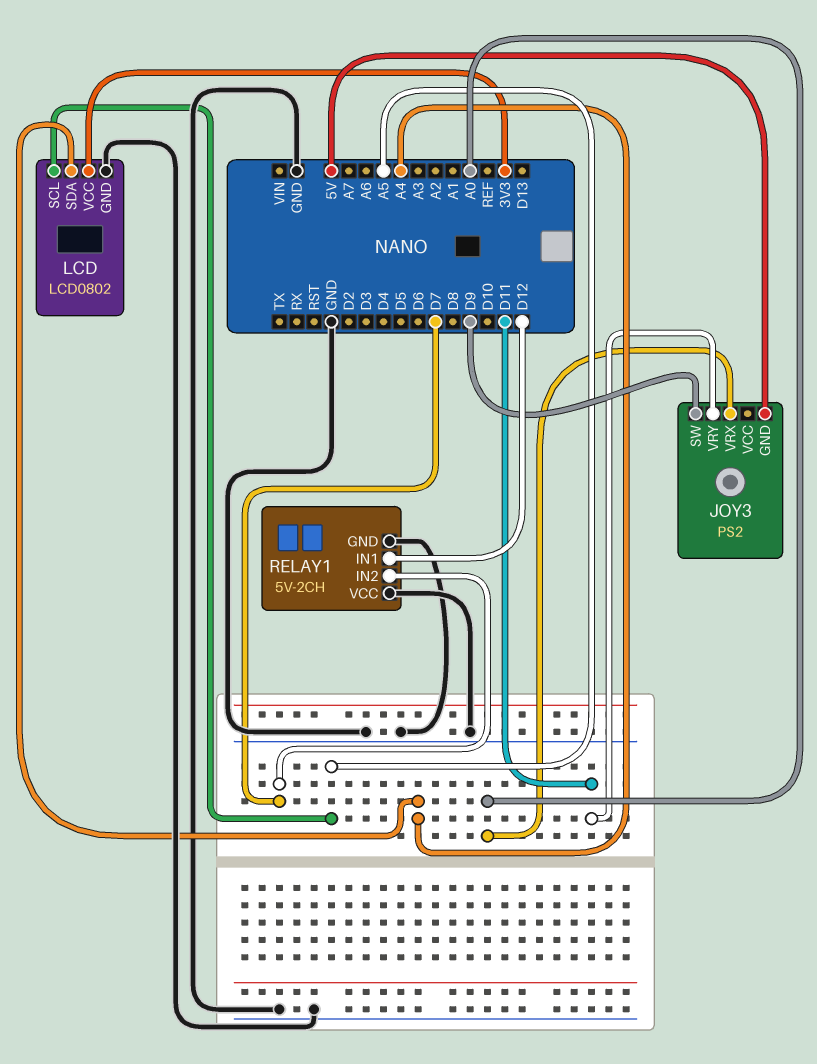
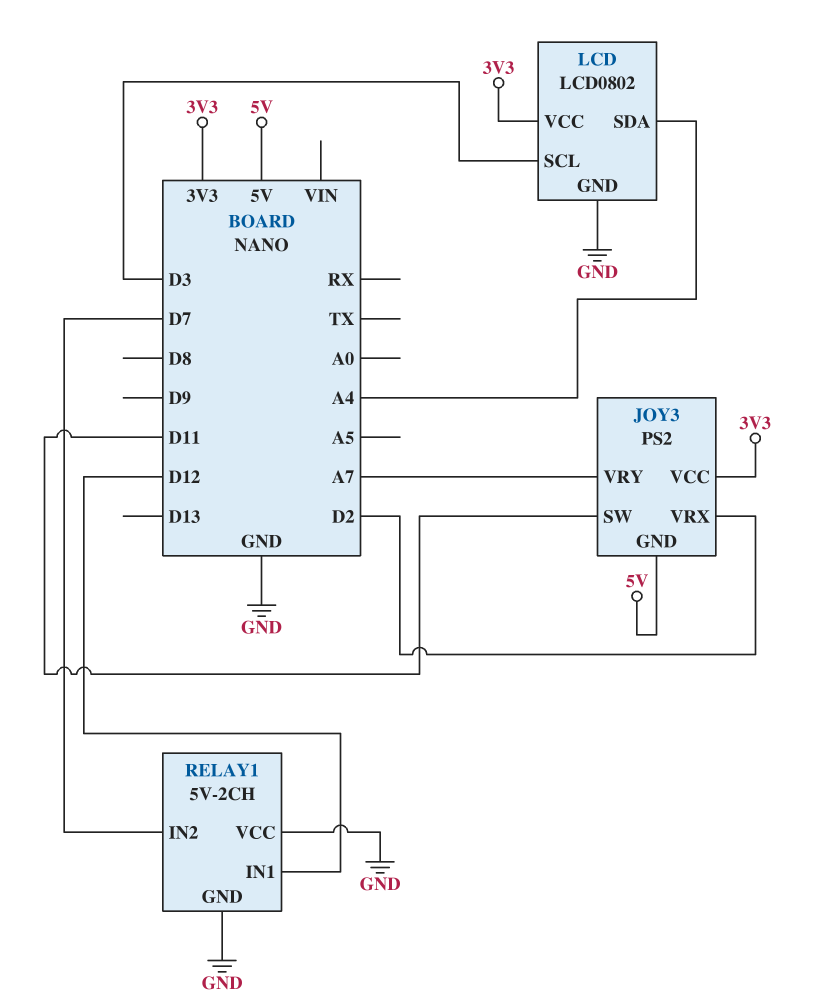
JOY3 pin SW: D9 -> D11
JOY3 pin VCC: none -> 3V3
JOY3 pin VRX: A0 -> D2
JOY3 pin VRY: D11 -> A7
LCD pin SCL: A5 -> D3

